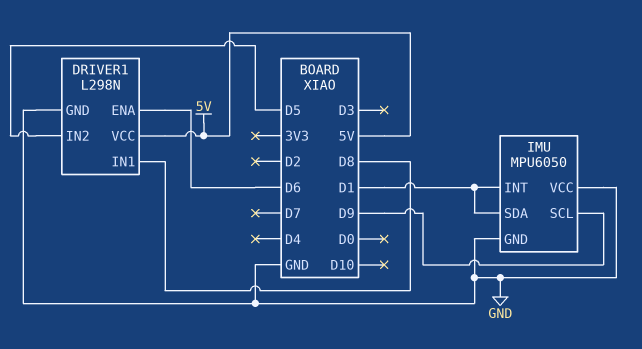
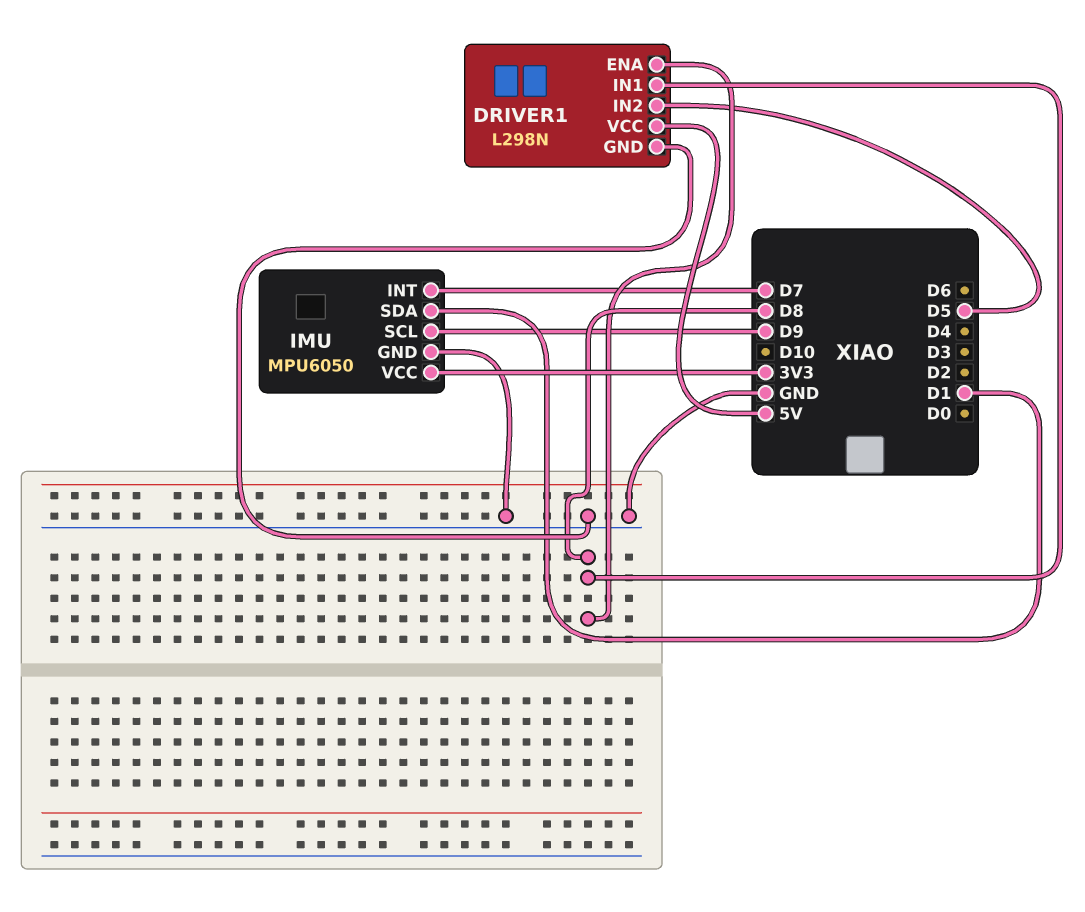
DRIVER1 pin ENA: D6 -> D8
IMU pin INT: D1 -> D7
IMU pin VCC: GND -> 3V3

